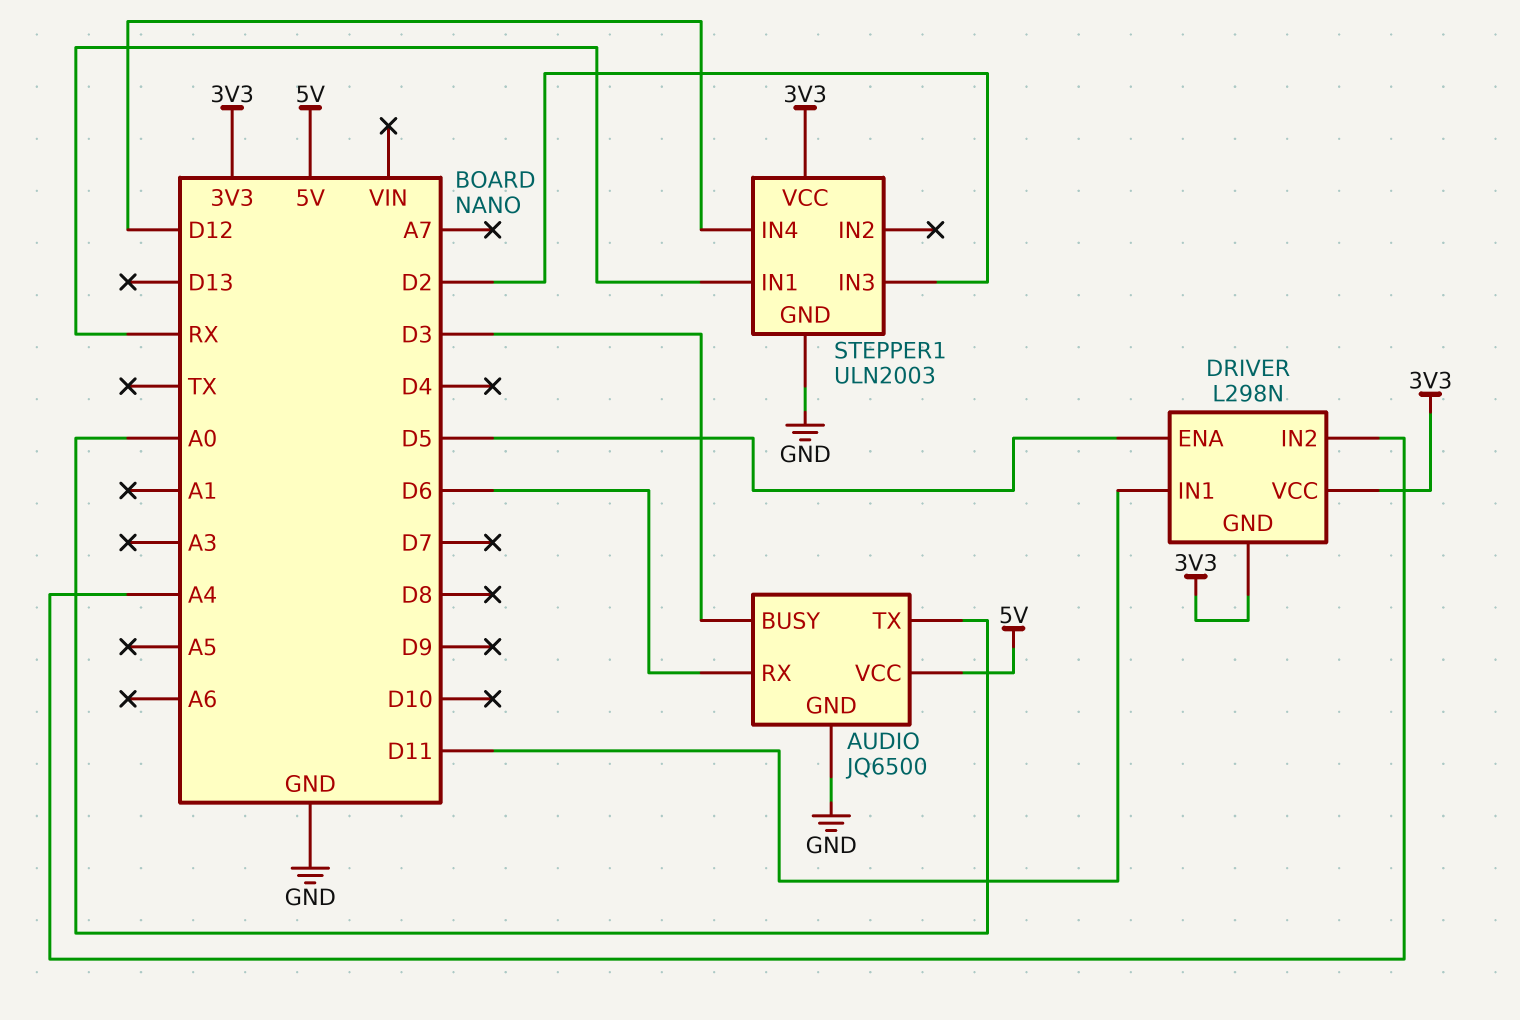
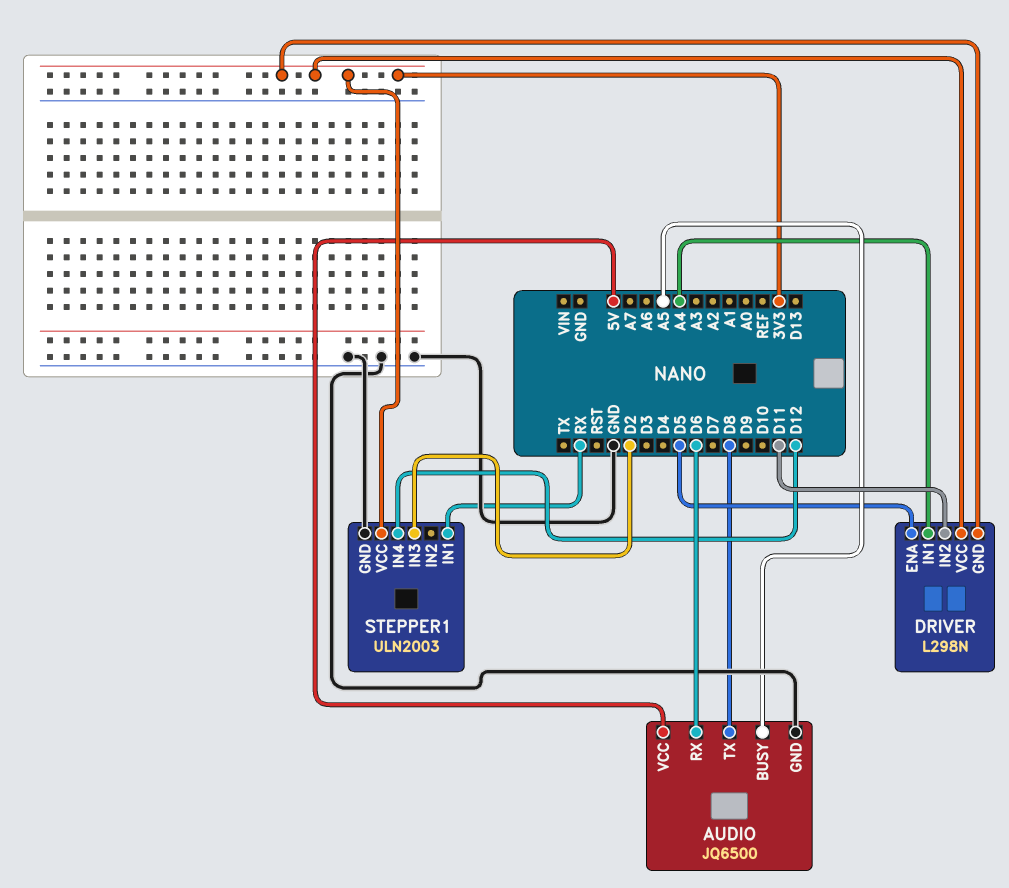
AUDIO pin BUSY: D3 -> A5
AUDIO pin TX: A0 -> D8
DRIVER pin IN1: D11 -> A4
DRIVER pin IN2: A4 -> D11

